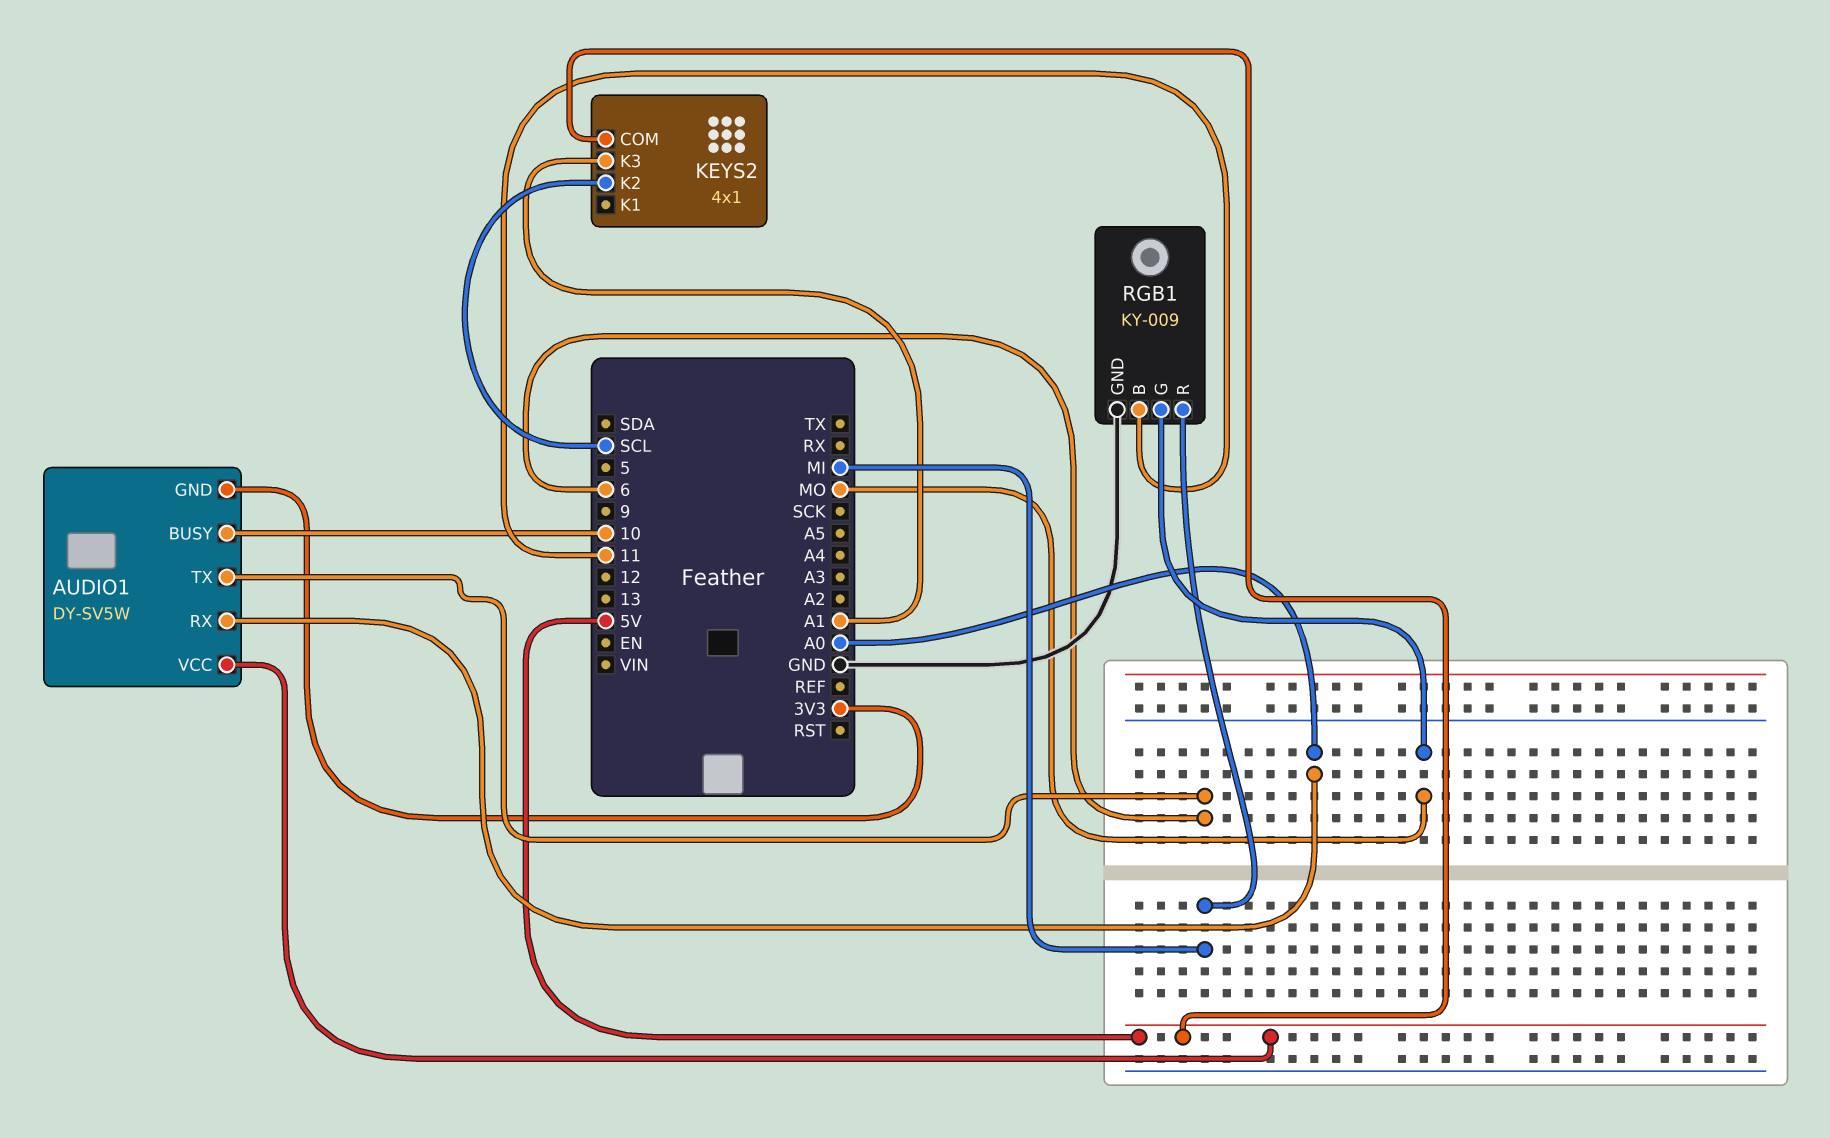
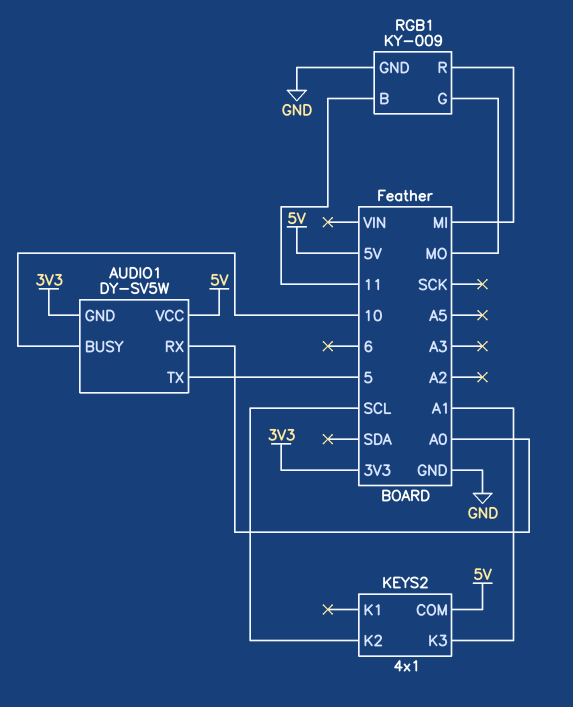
AUDIO1 pin TX: 6 -> 5

